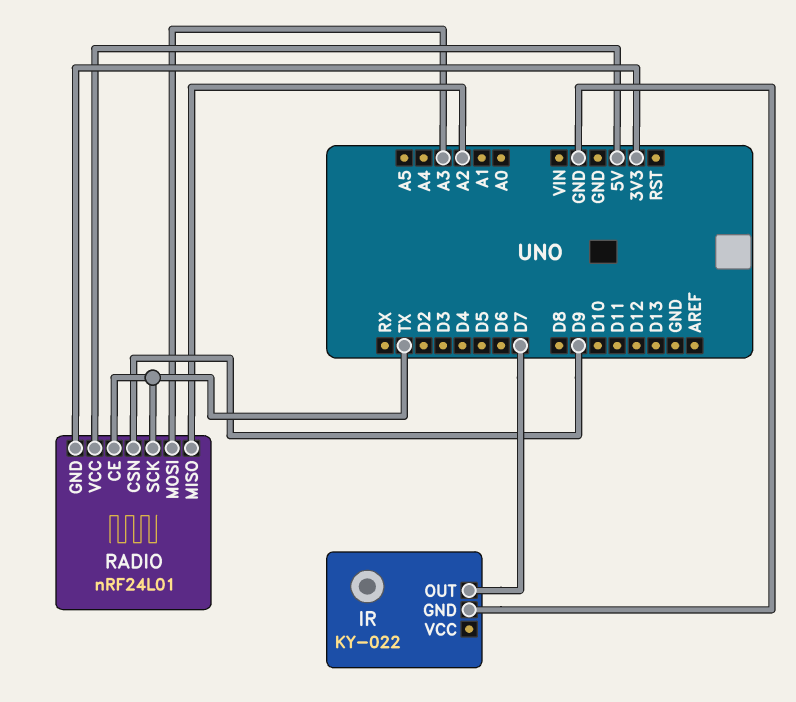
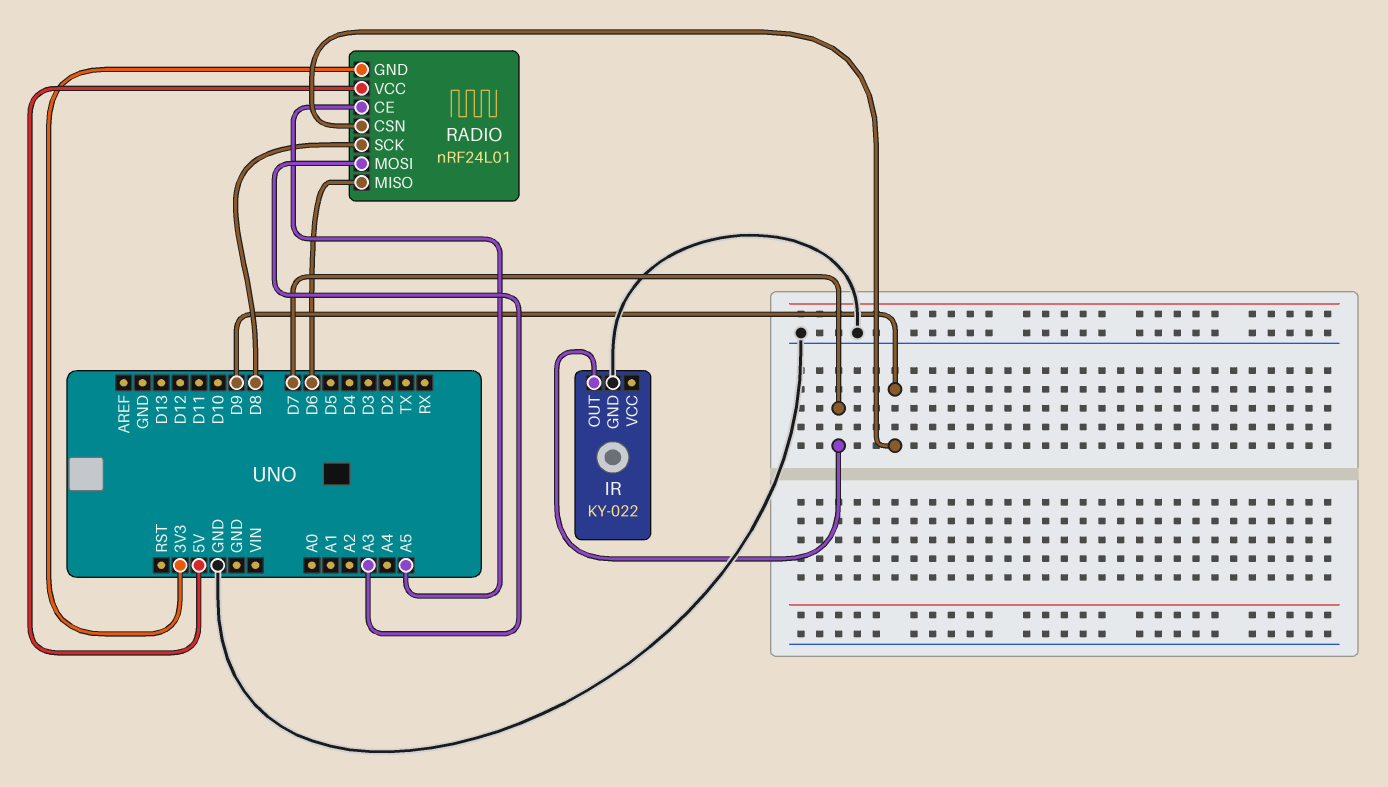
RADIO pin CE: TX -> A5
RADIO pin MISO: A2 -> D6
RADIO pin SCK: TX -> D8

